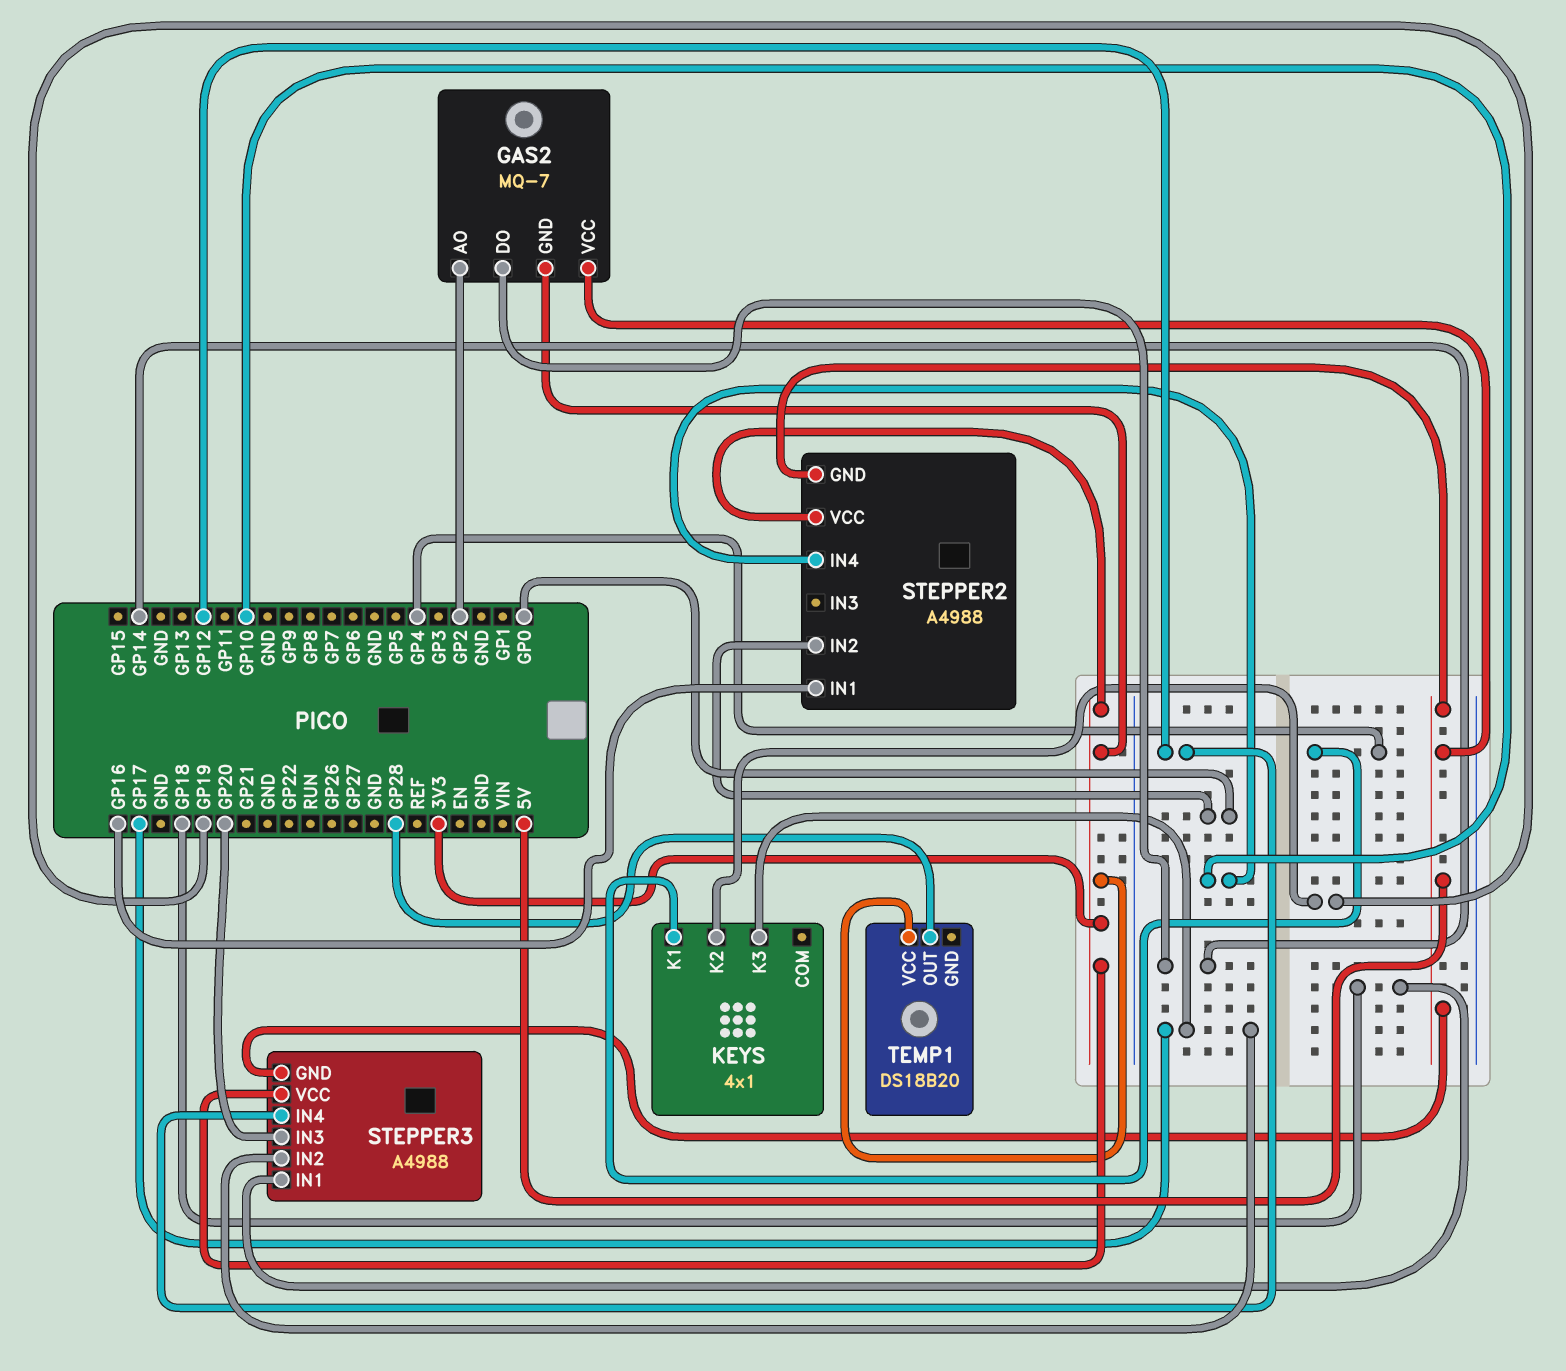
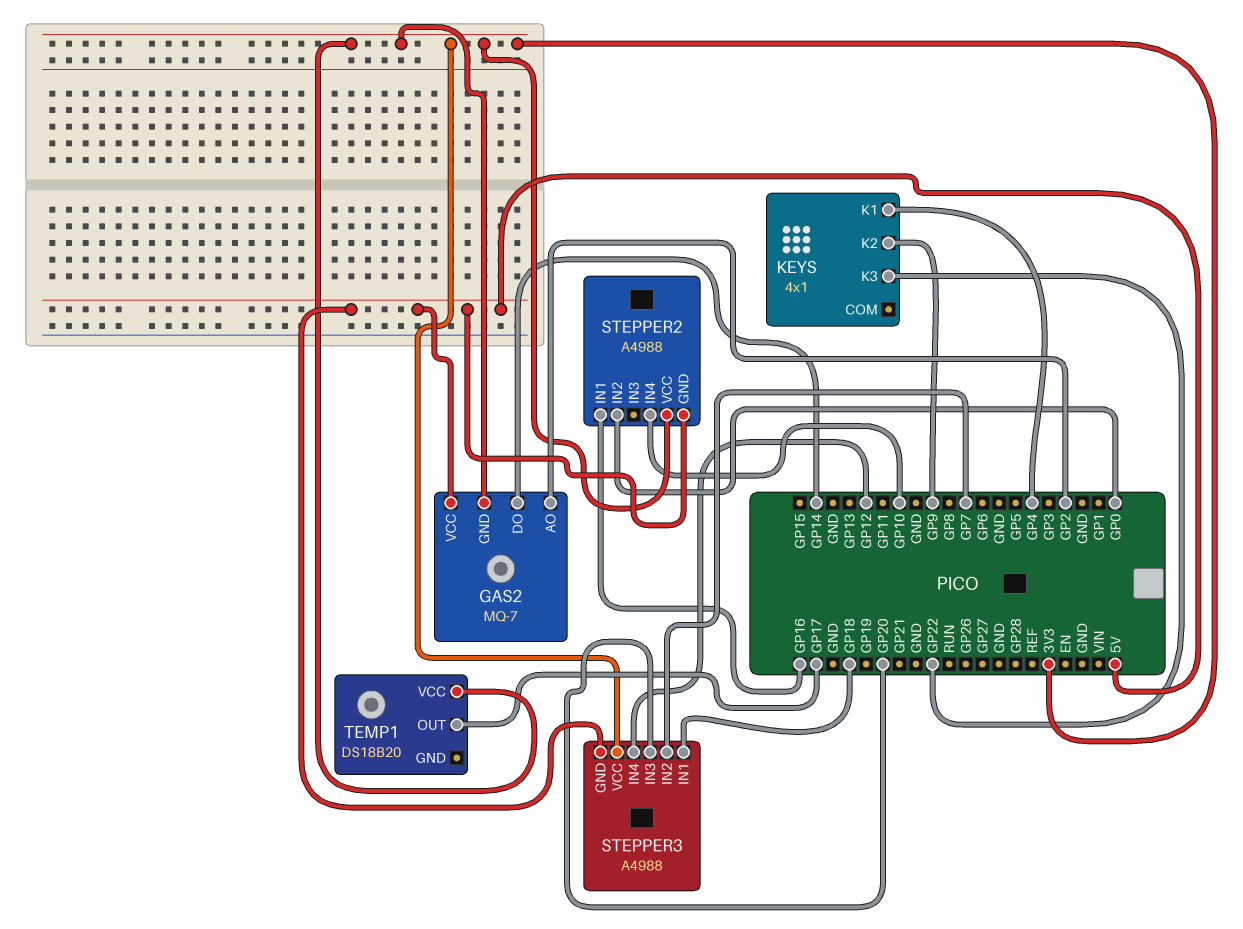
KEYS pin K2: GP19 -> GP9
KEYS pin K3: GP17 -> GP22
STEPPER3 pin IN2: GP17 -> GP7
TEMP1 pin OUT: GP28 -> GP17

